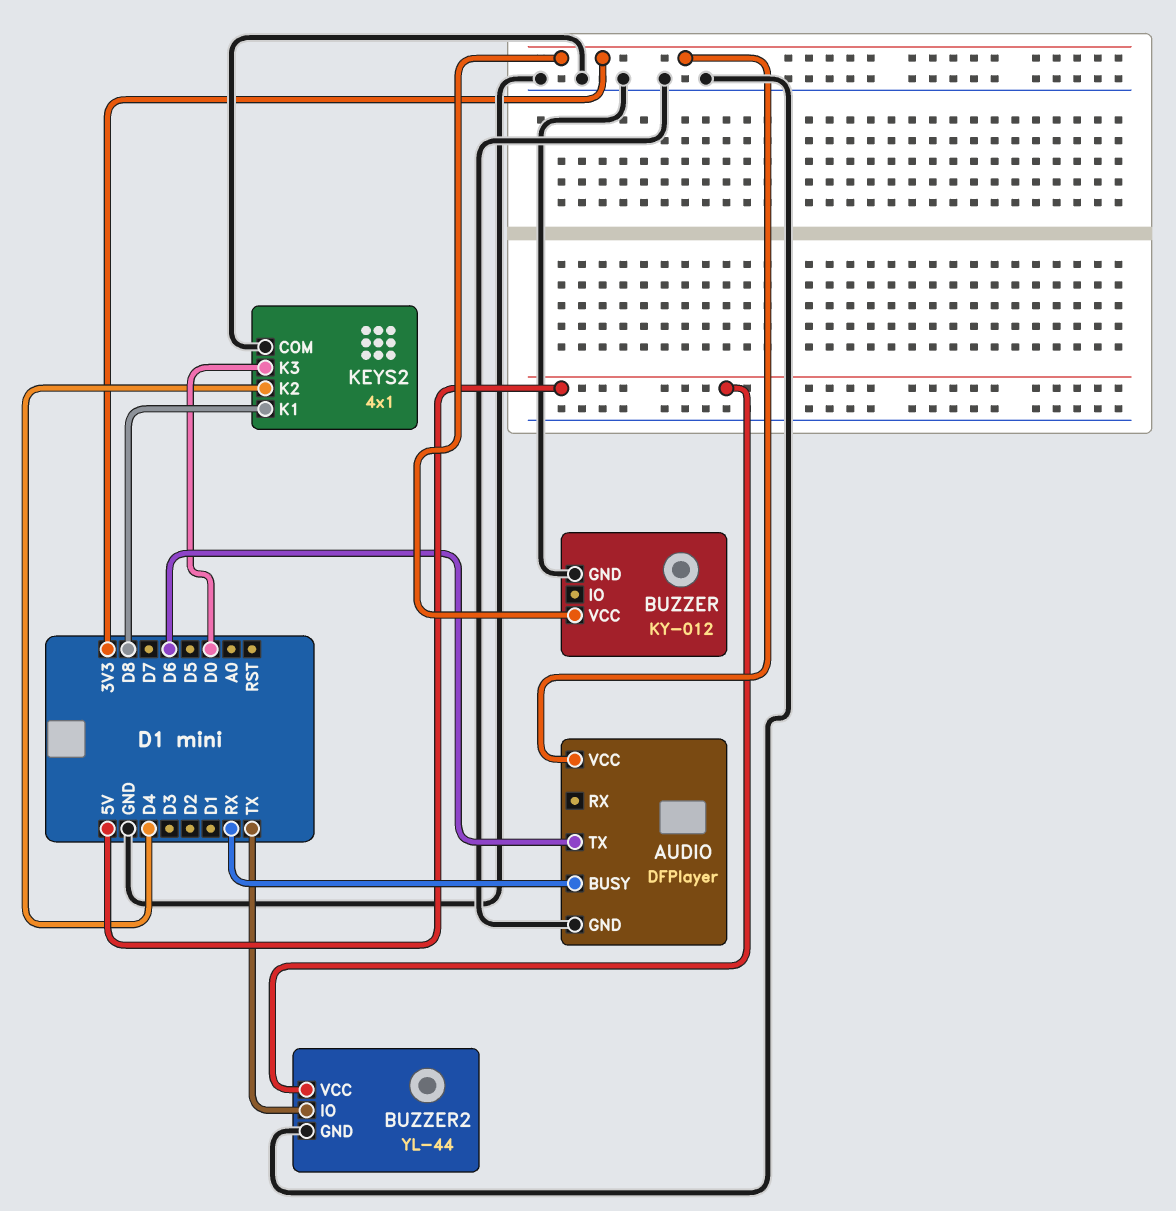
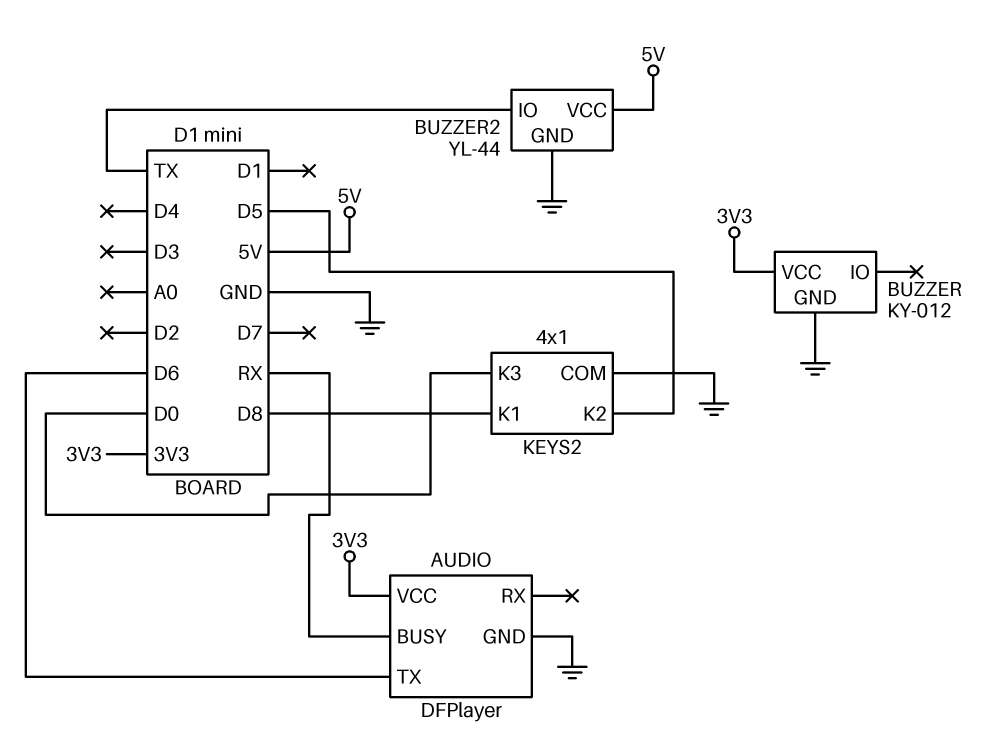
KEYS2 pin K2: D4 -> D5

